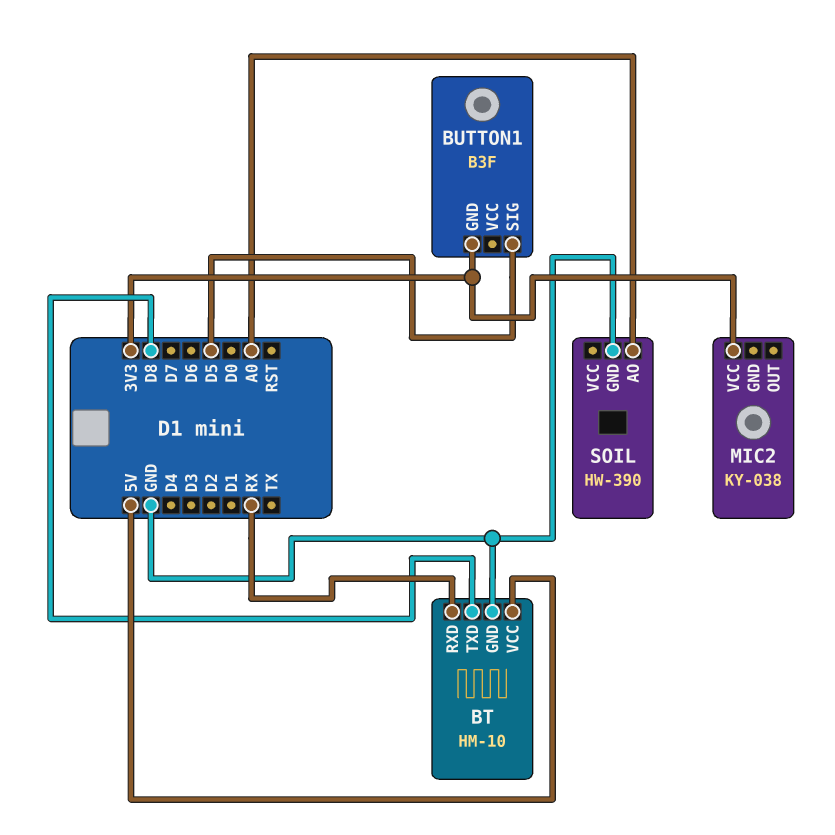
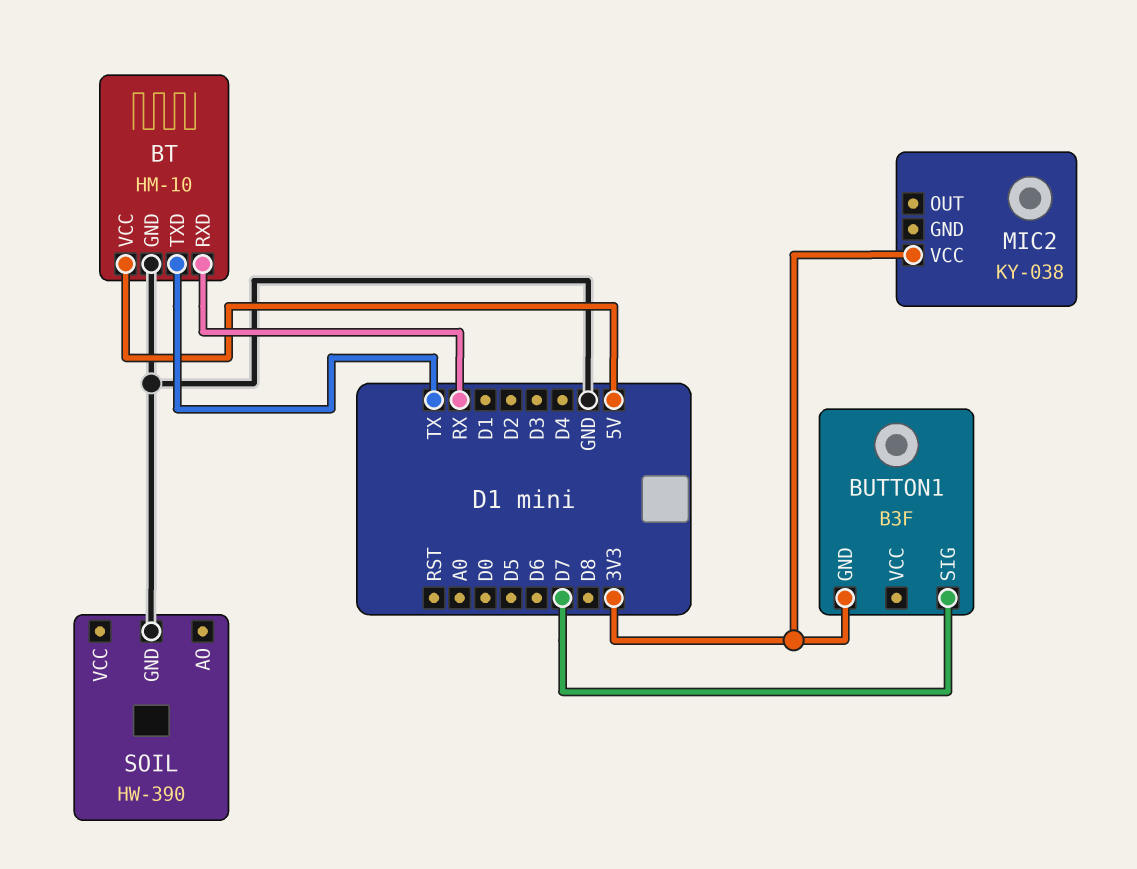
BT pin TXD: D8 -> TX
BUTTON1 pin SIG: D5 -> D7
SOIL pin AO: A0 -> none

